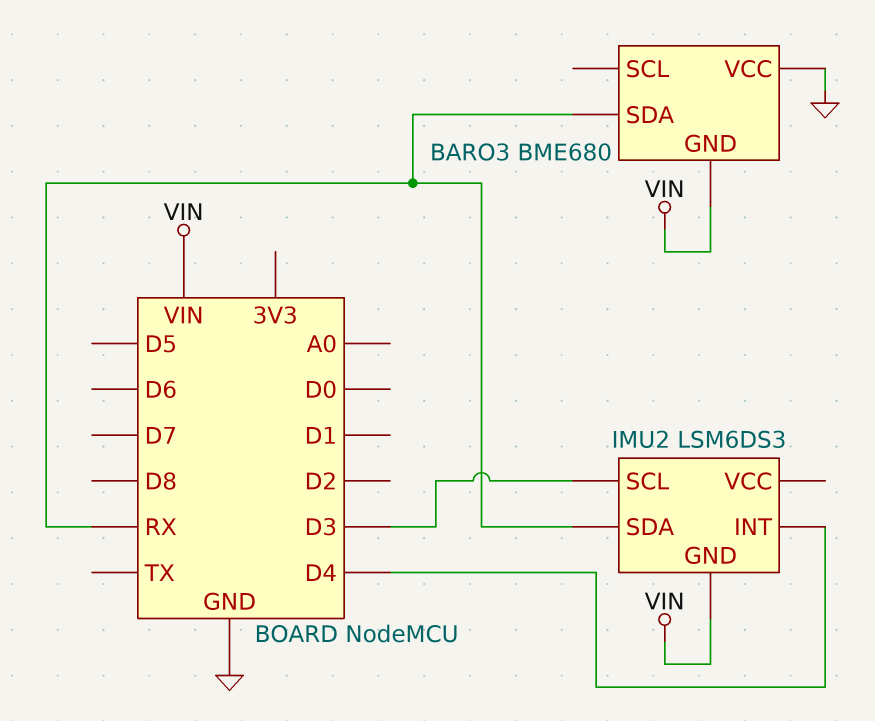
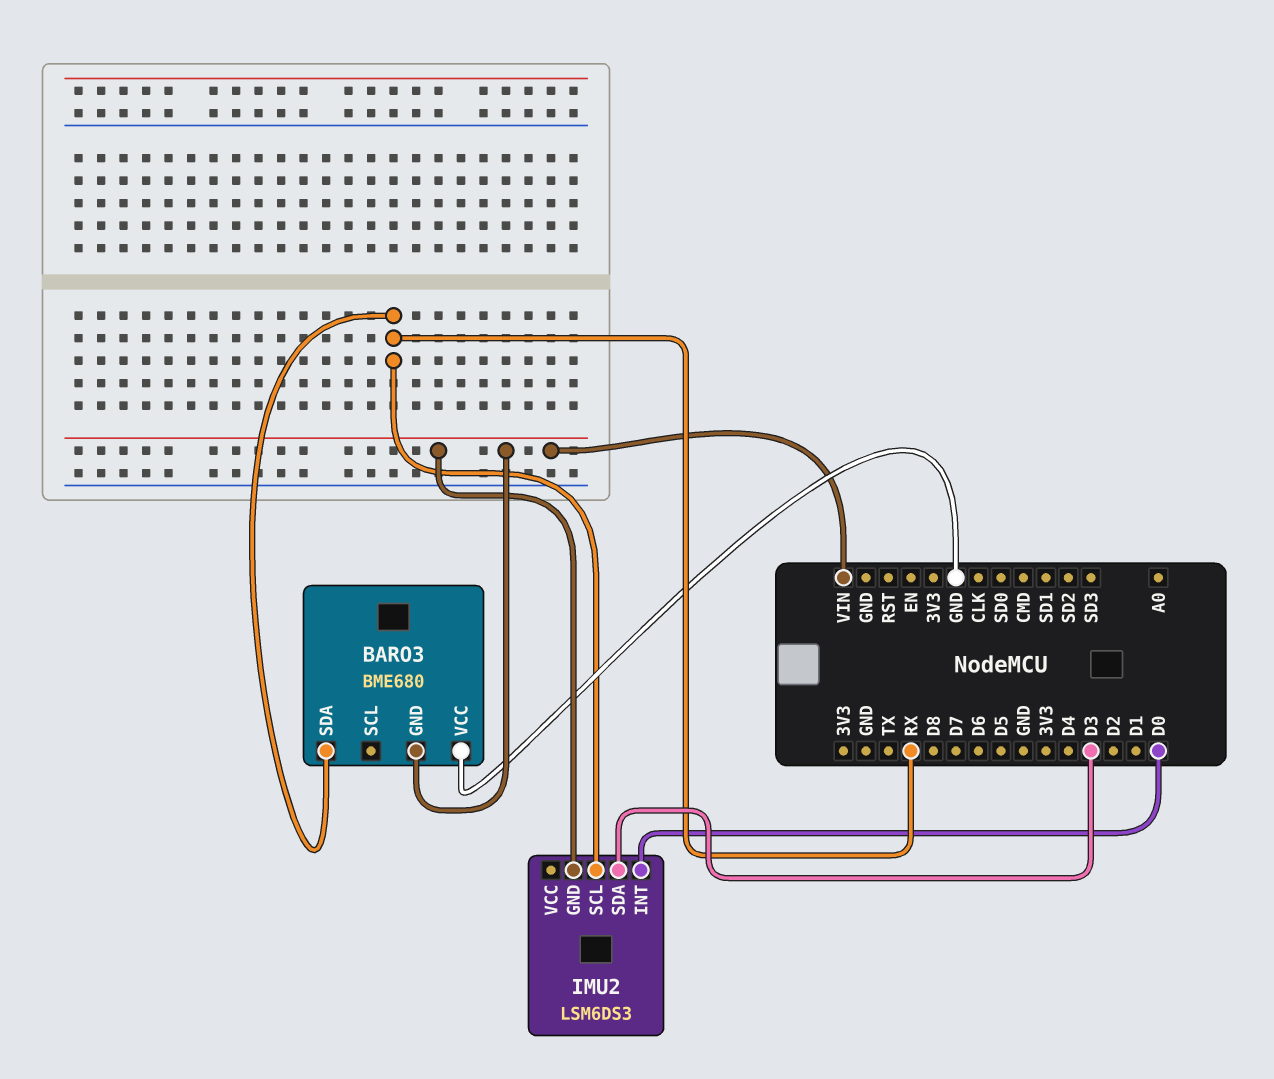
IMU2 pin INT: D4 -> D0
IMU2 pin SCL: D3 -> RX
IMU2 pin SDA: RX -> D3

